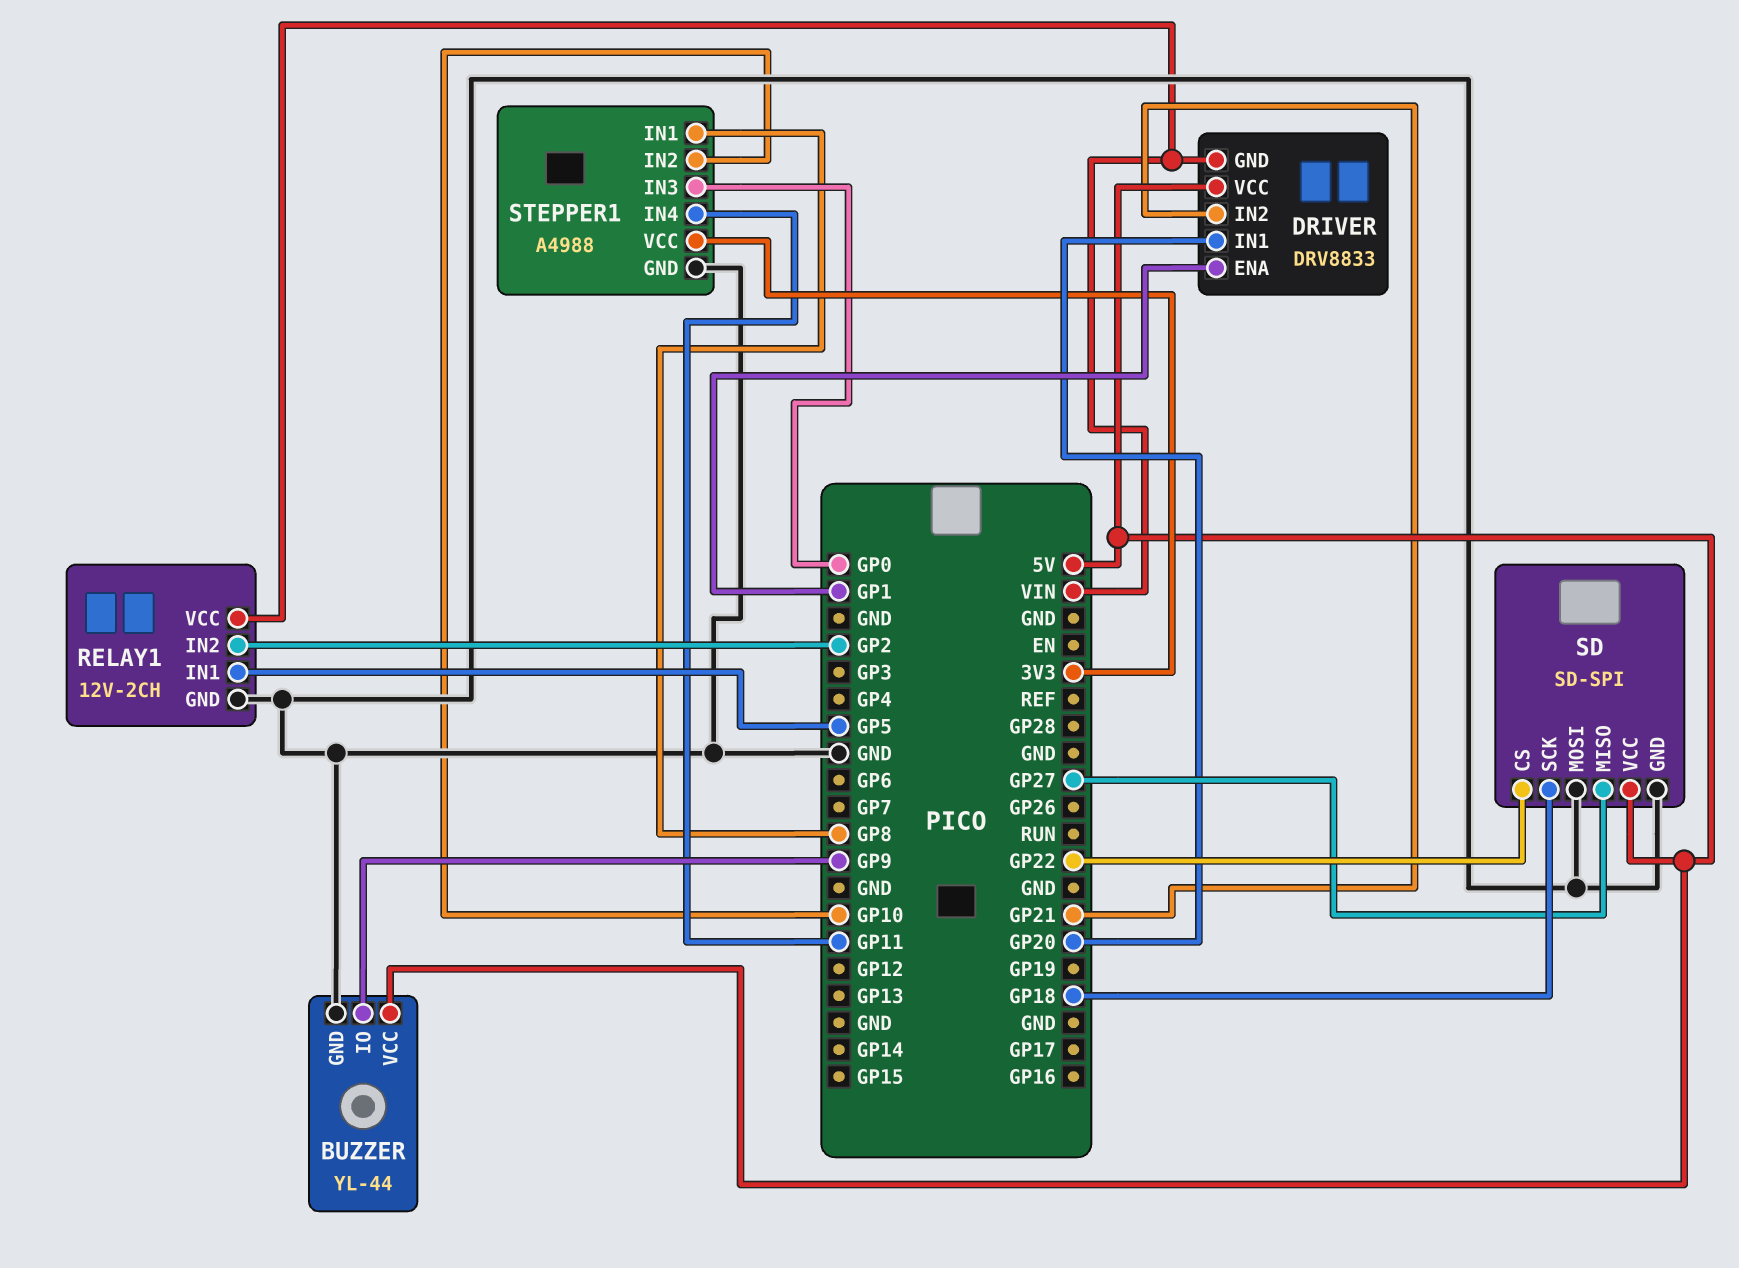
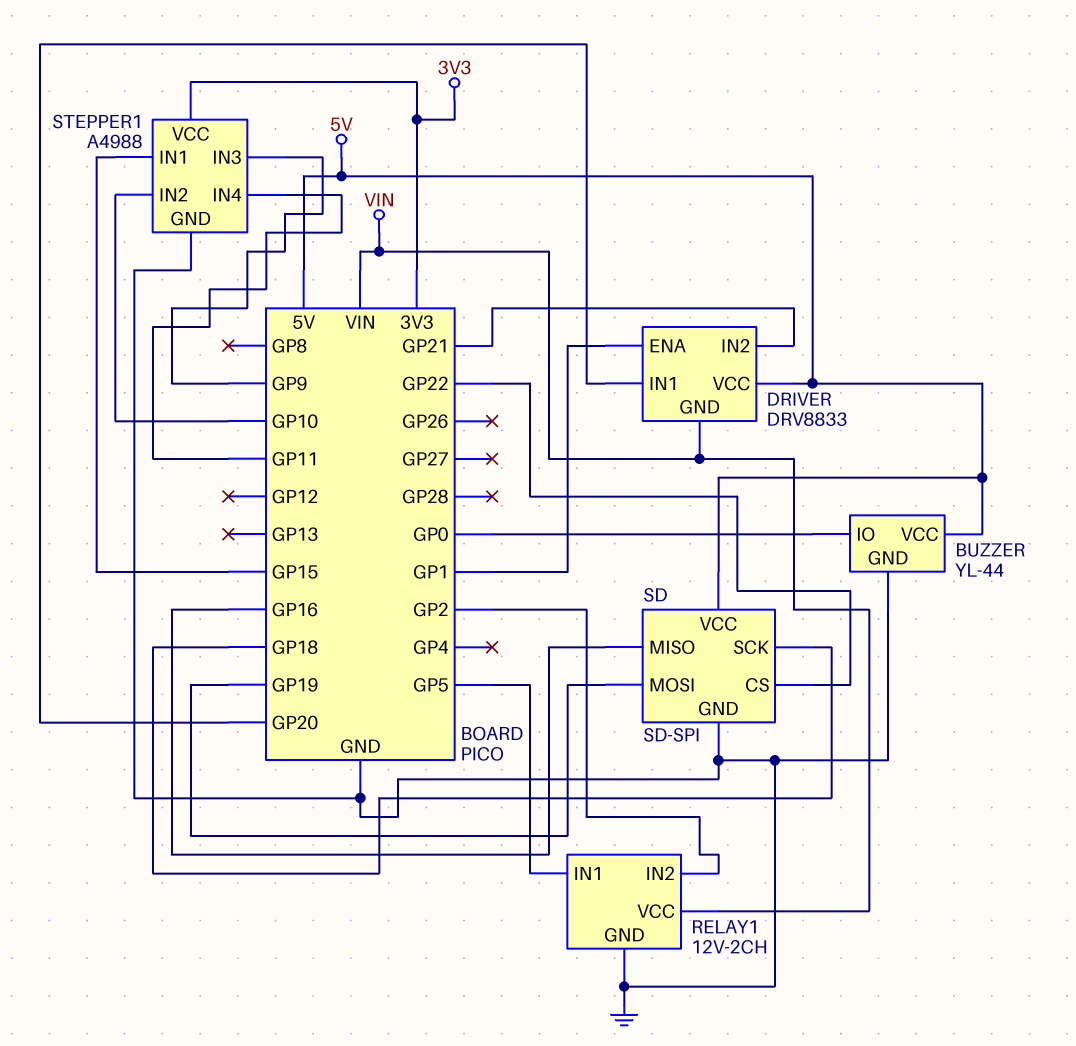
BUZZER pin IO: GP9 -> GP0
SD pin MISO: GP27 -> GP16
SD pin MOSI: GND -> GP19
STEPPER1 pin IN1: GP8 -> GP15
STEPPER1 pin IN3: GP0 -> GP9

